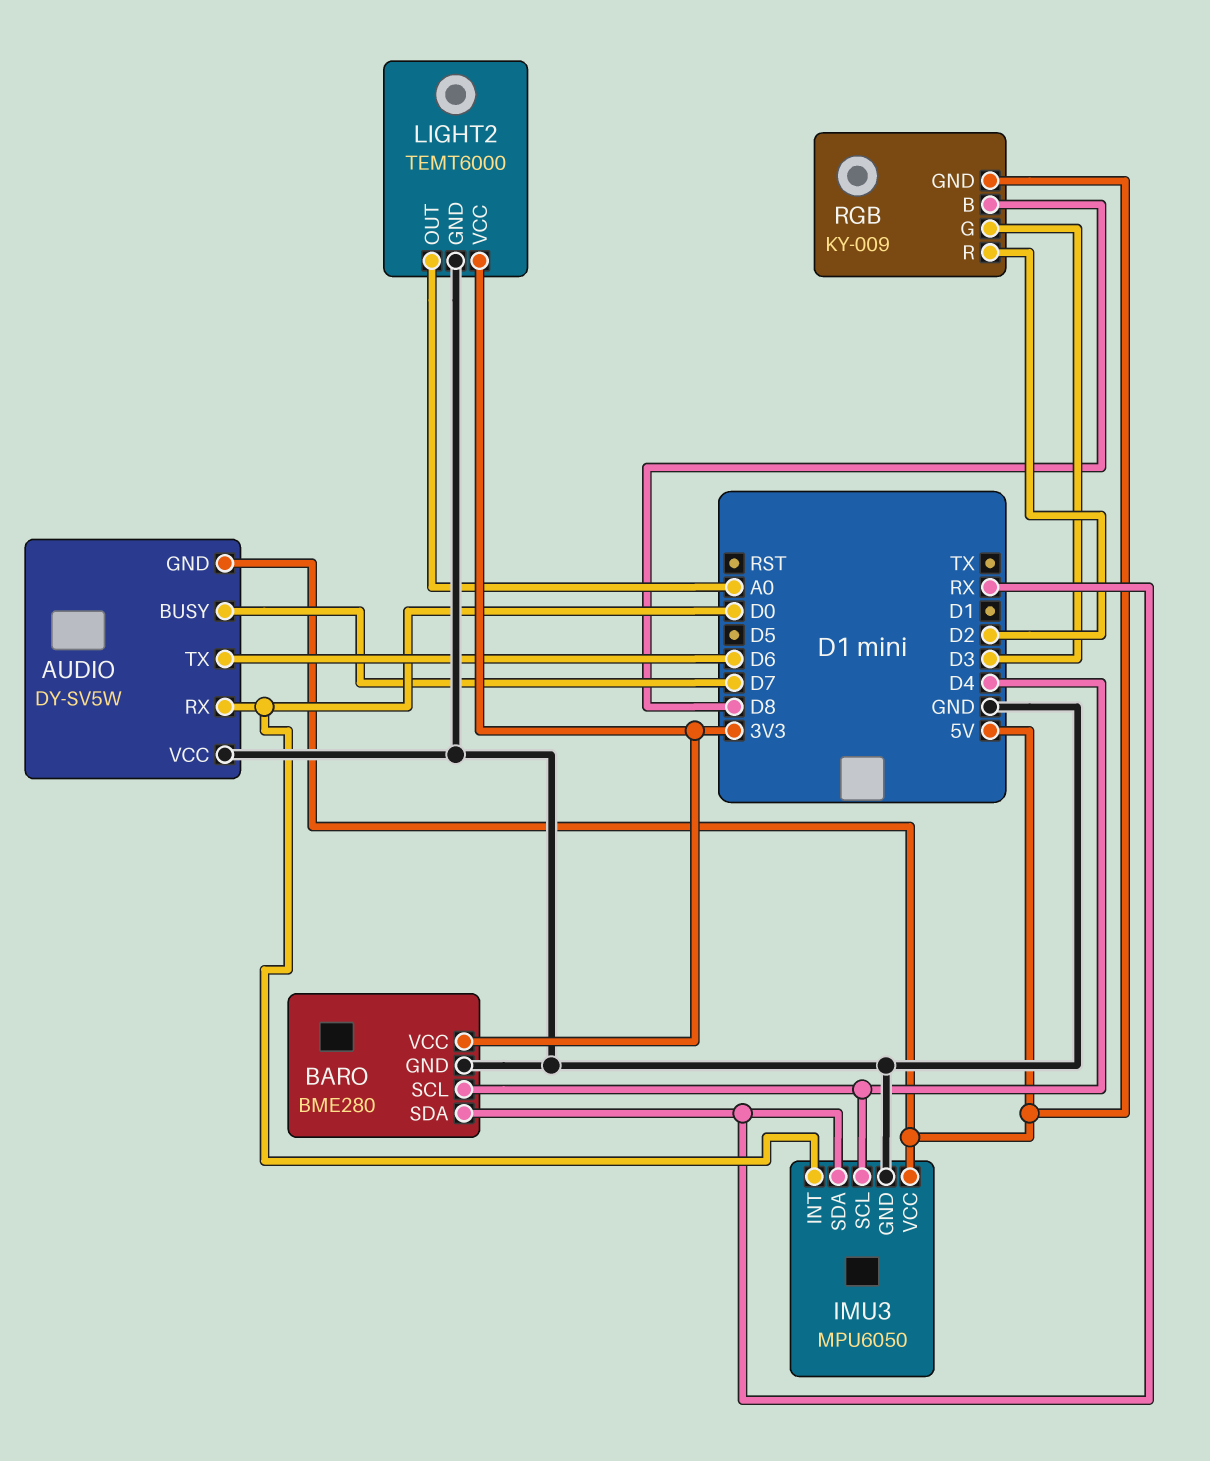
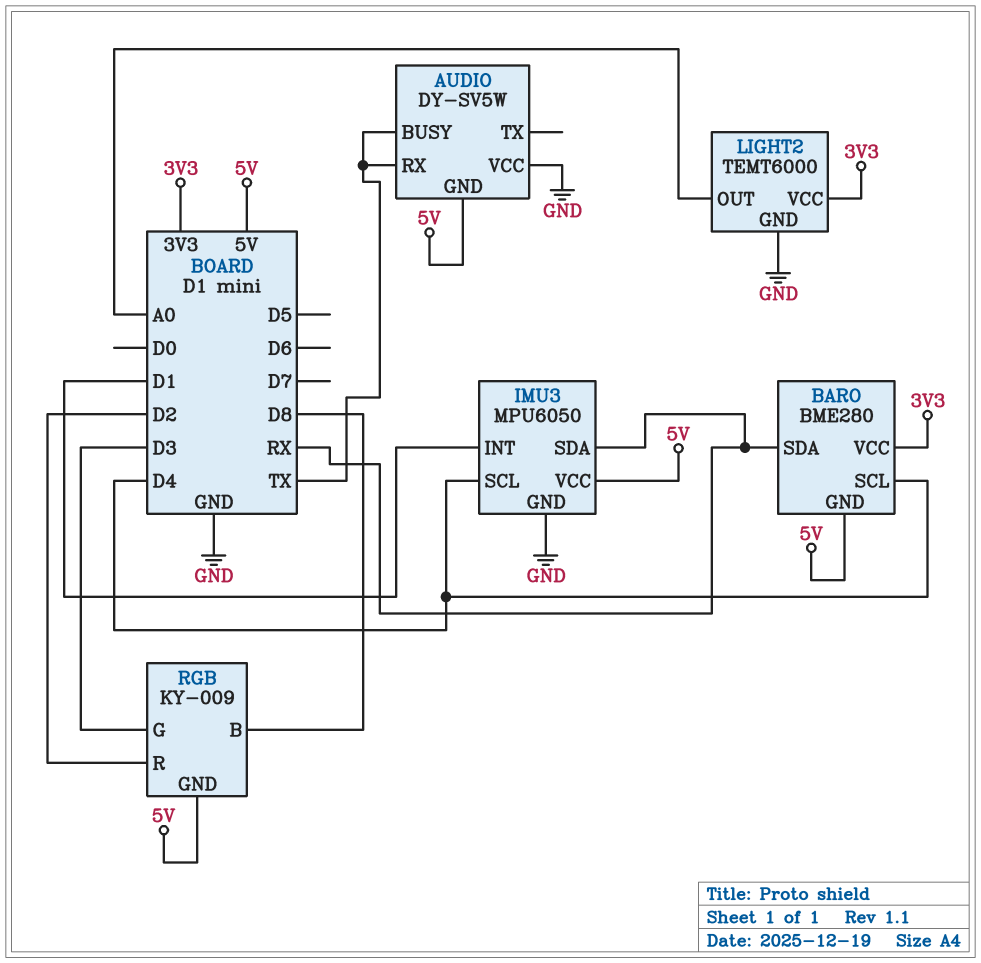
AUDIO pin BUSY: D7 -> TX
AUDIO pin RX: D0 -> TX
AUDIO pin TX: D6 -> none
BARO pin GND: GND -> 5V
IMU3 pin INT: D0 -> D1

